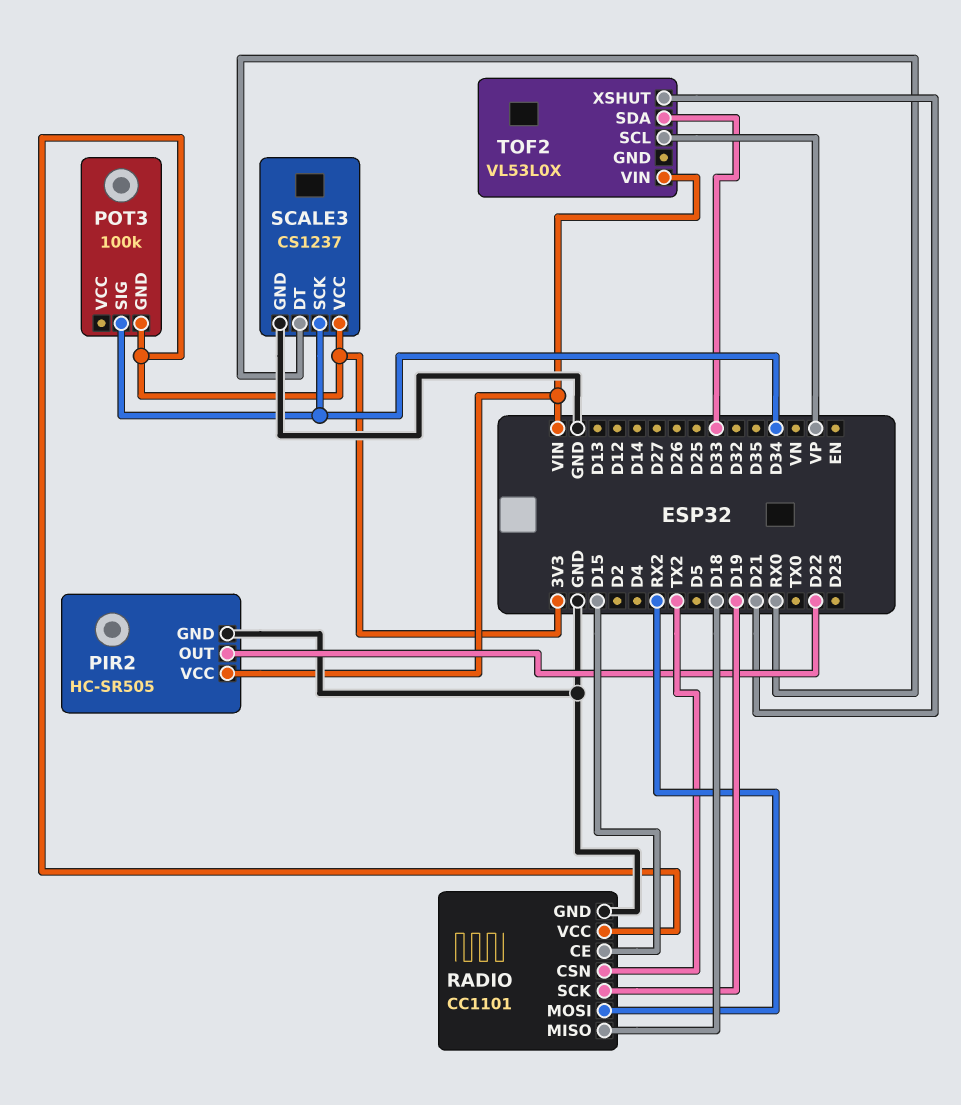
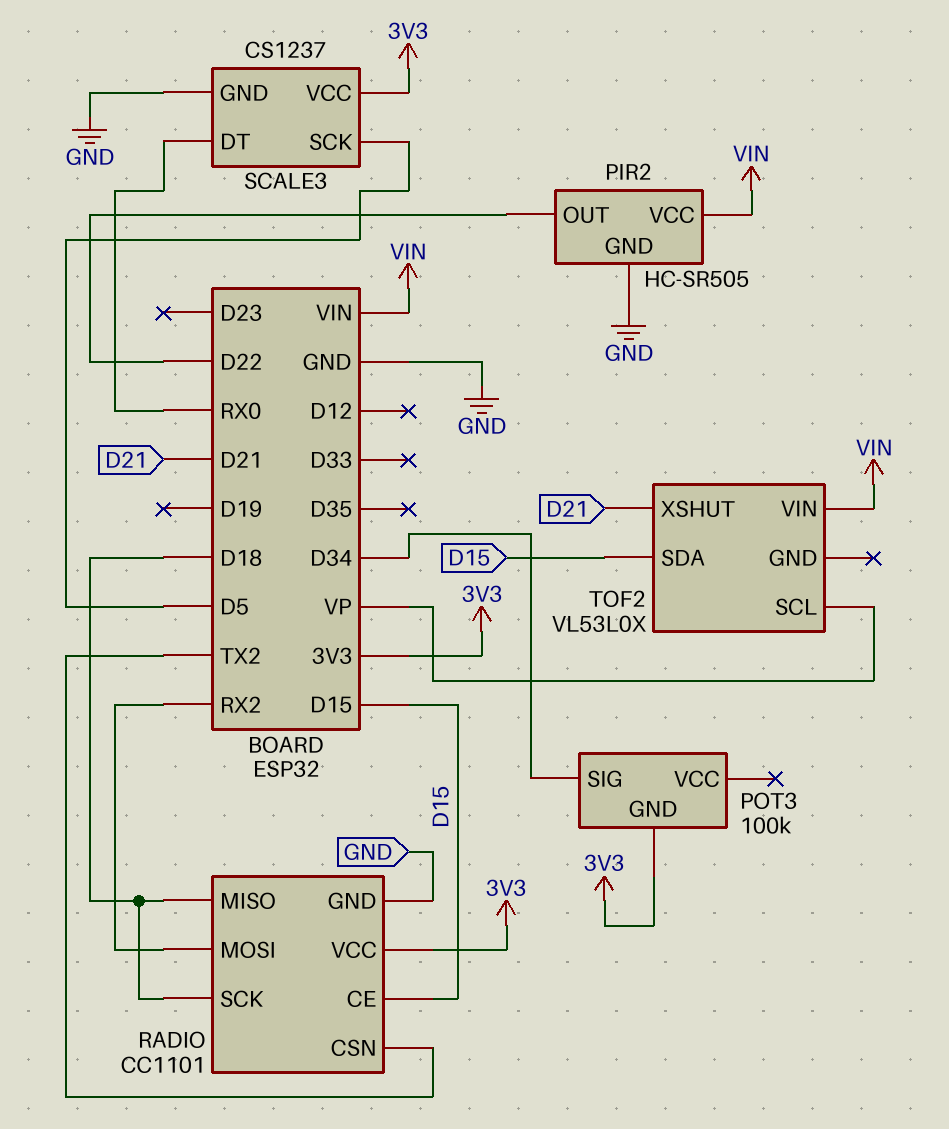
RADIO pin SCK: D19 -> D18
SCALE3 pin SCK: D34 -> D5
TOF2 pin SDA: D33 -> D15

